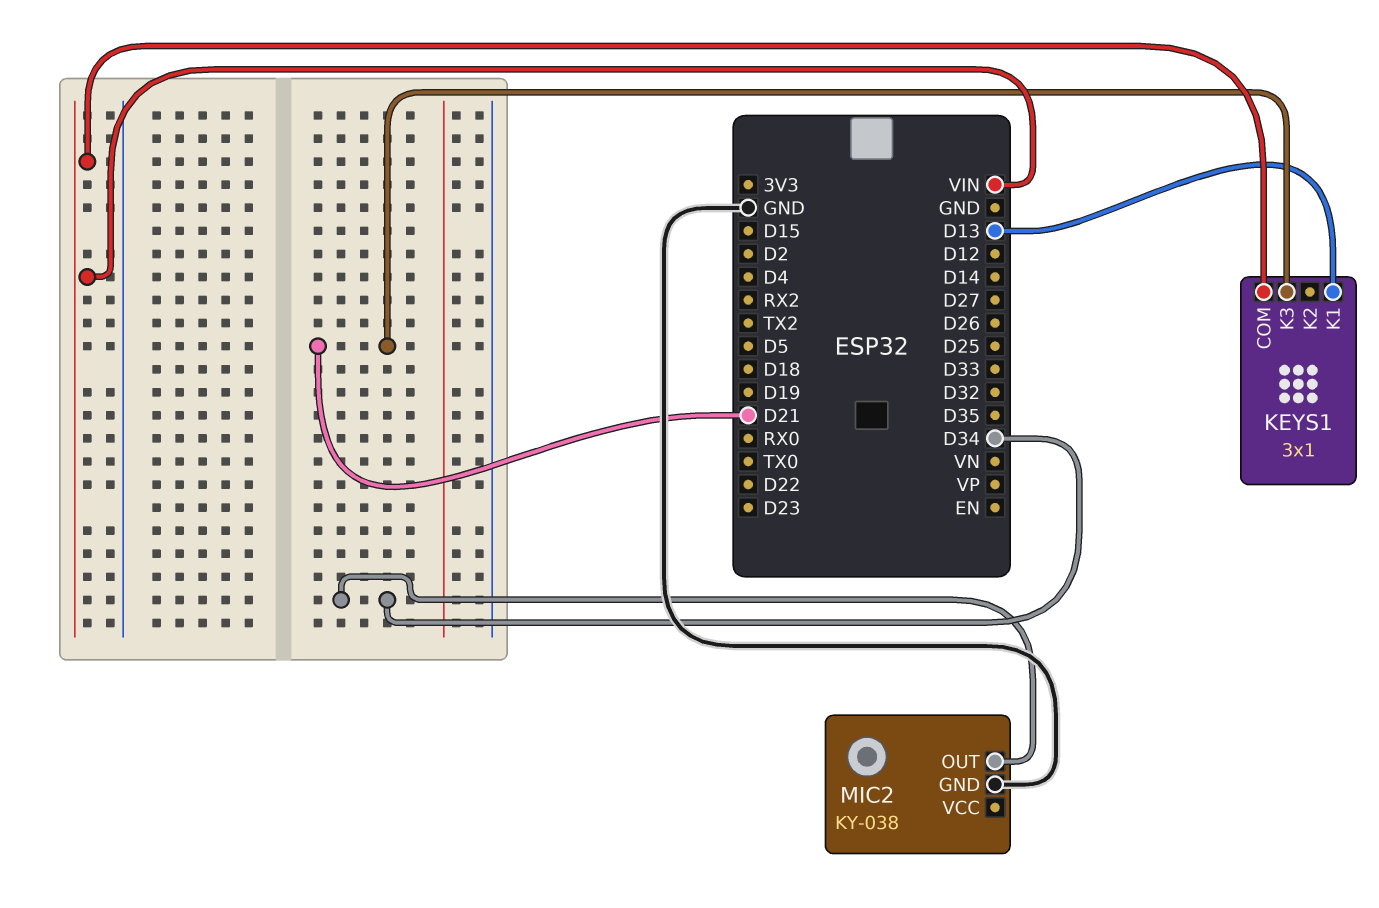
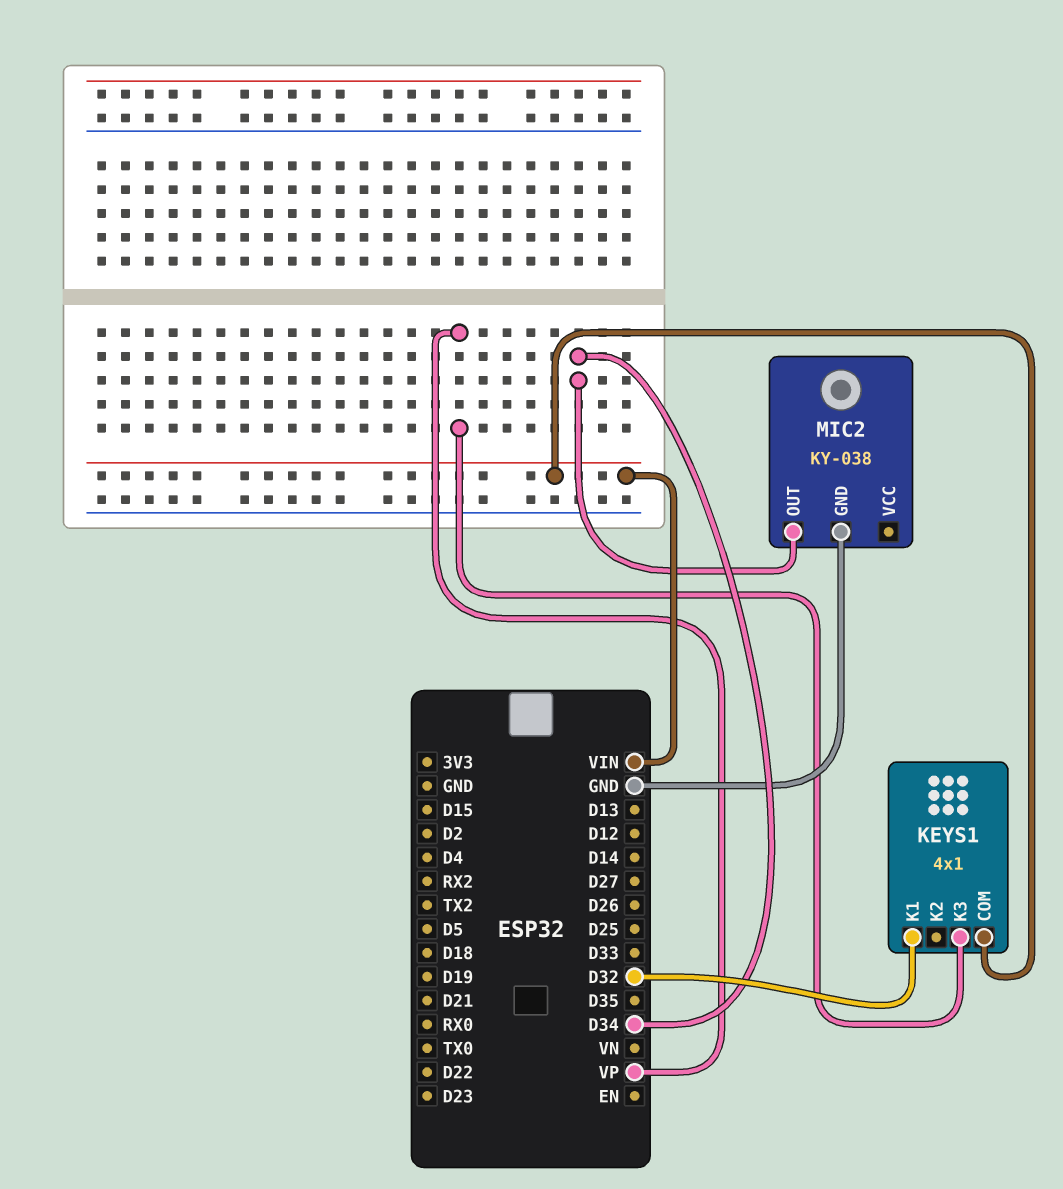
KEYS1: 3x1 -> 4x1
KEYS1 pin K1: D13 -> D32
KEYS1 pin K3: D21 -> VP

